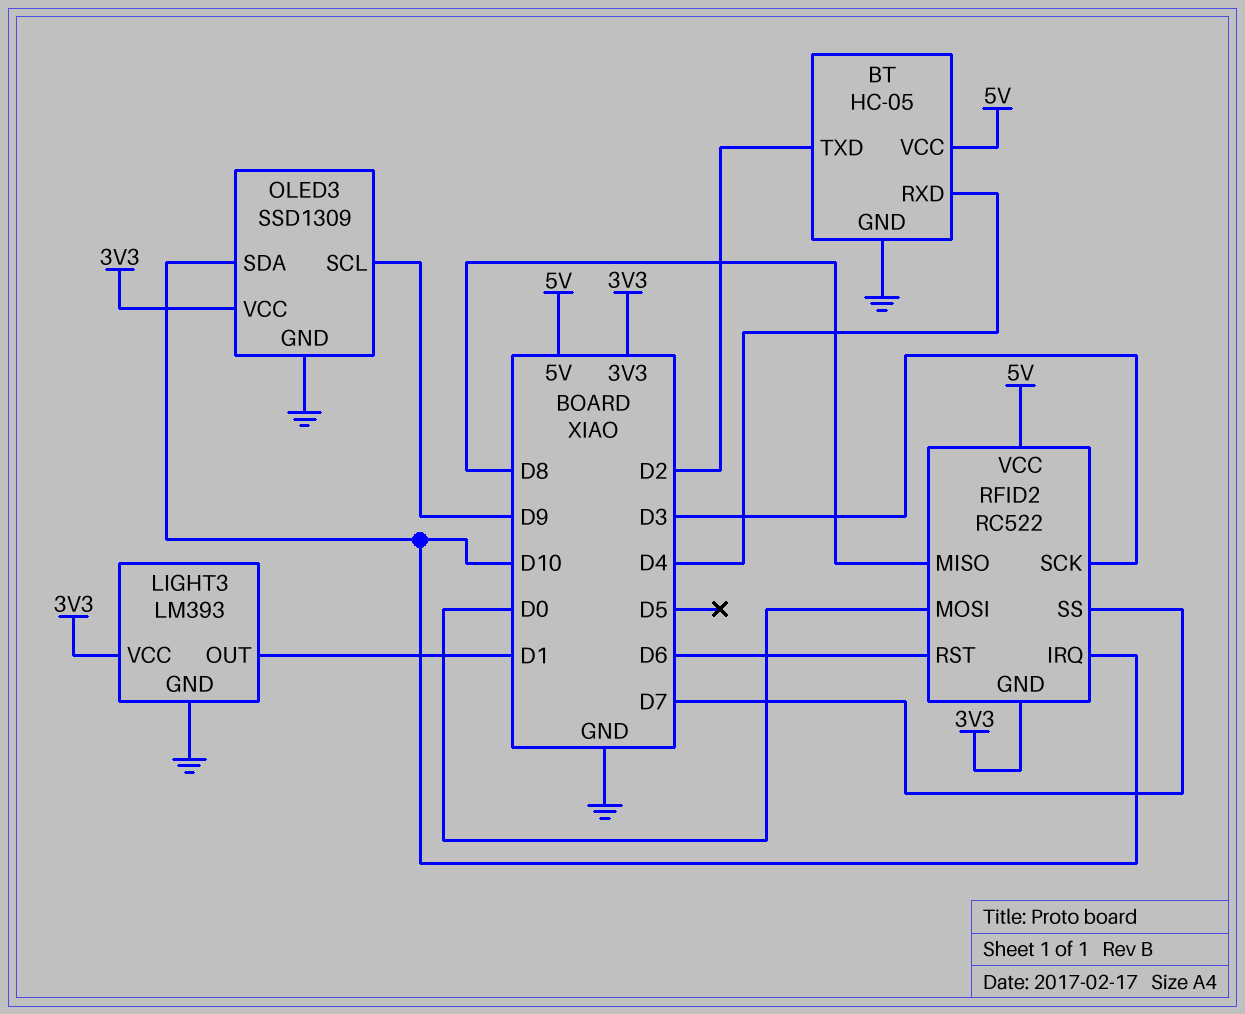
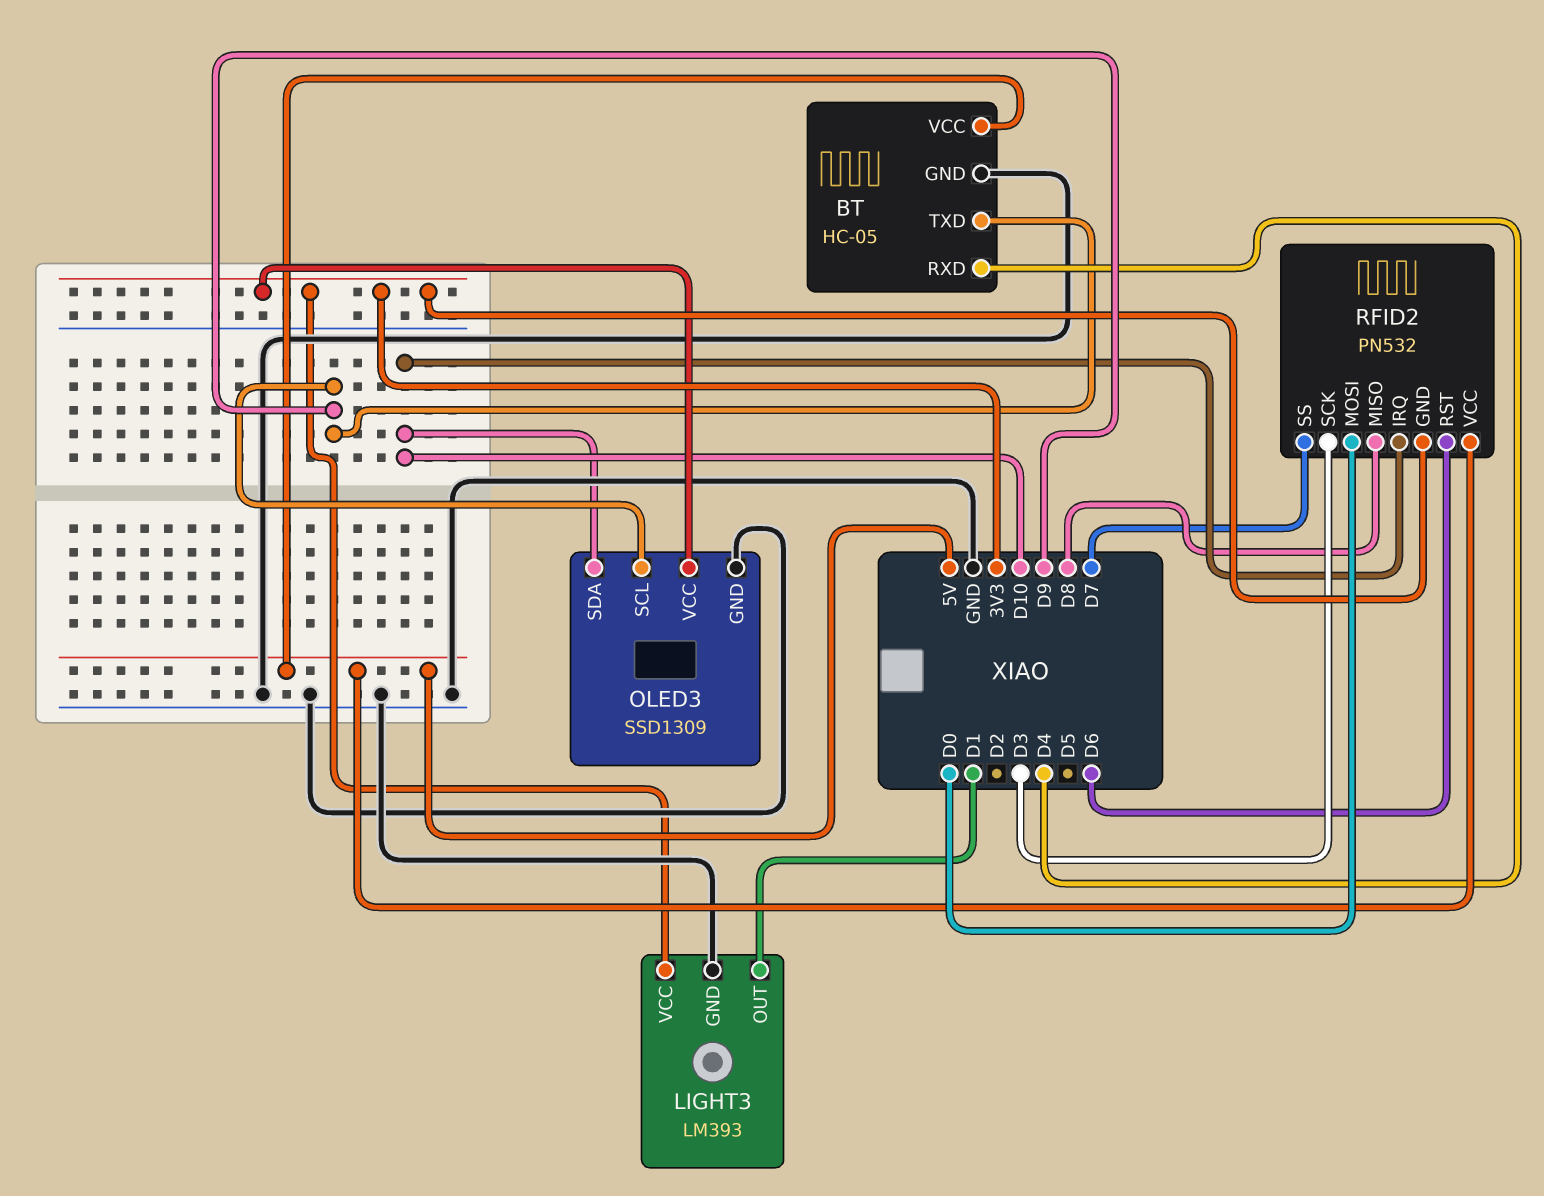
BT pin TXD: D2 -> D9
RFID2: RC522 -> PN532

